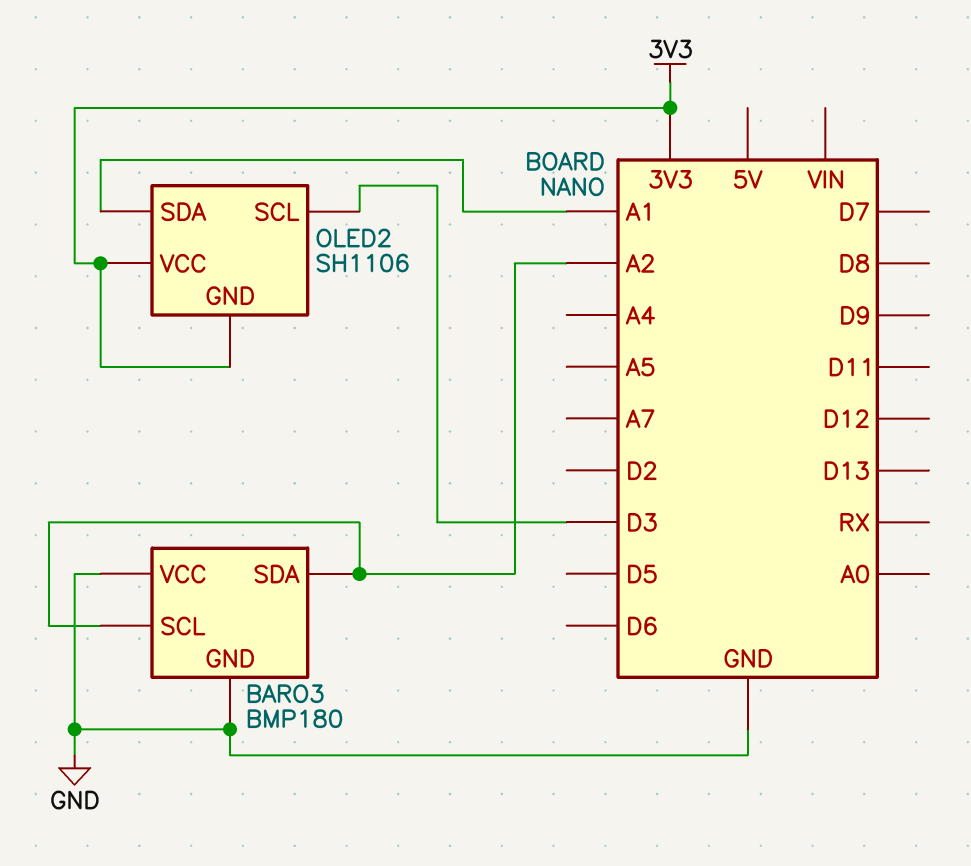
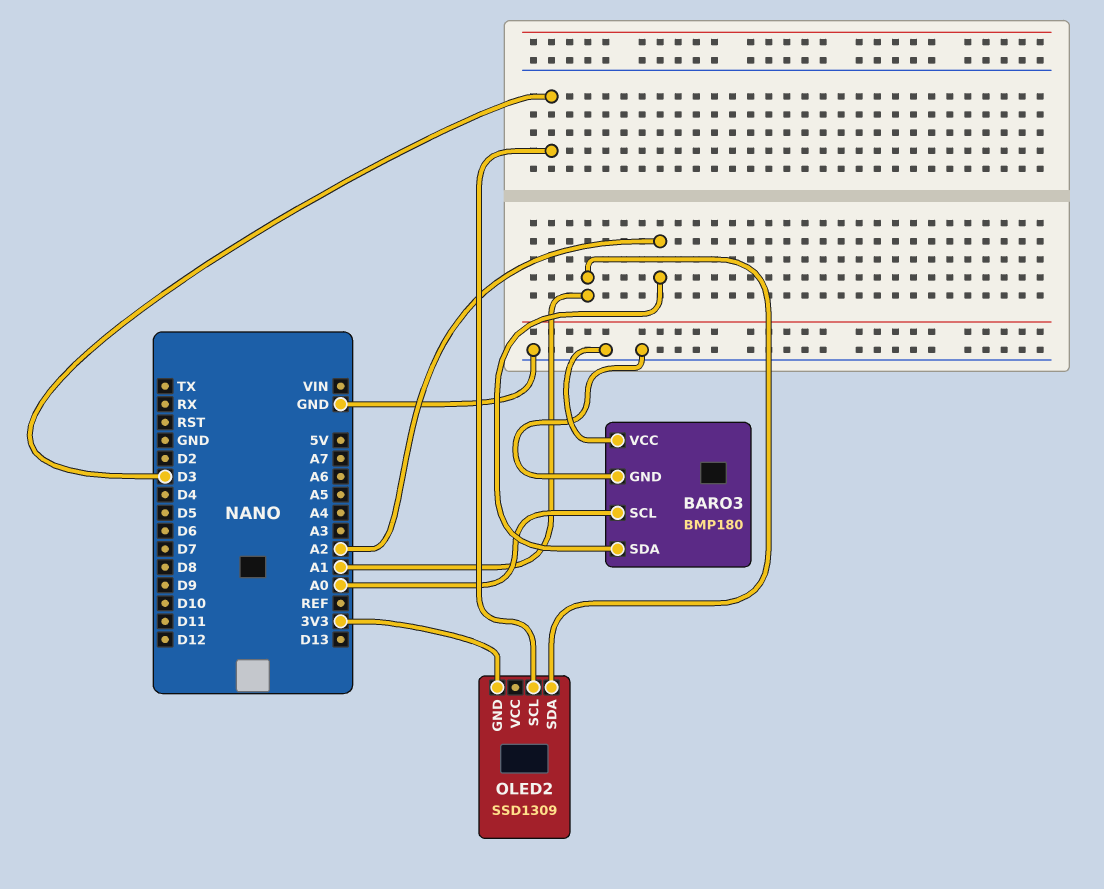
BARO3 pin SCL: A2 -> A0
OLED2: SH1106 -> SSD1309
OLED2 pin VCC: 3V3 -> none

